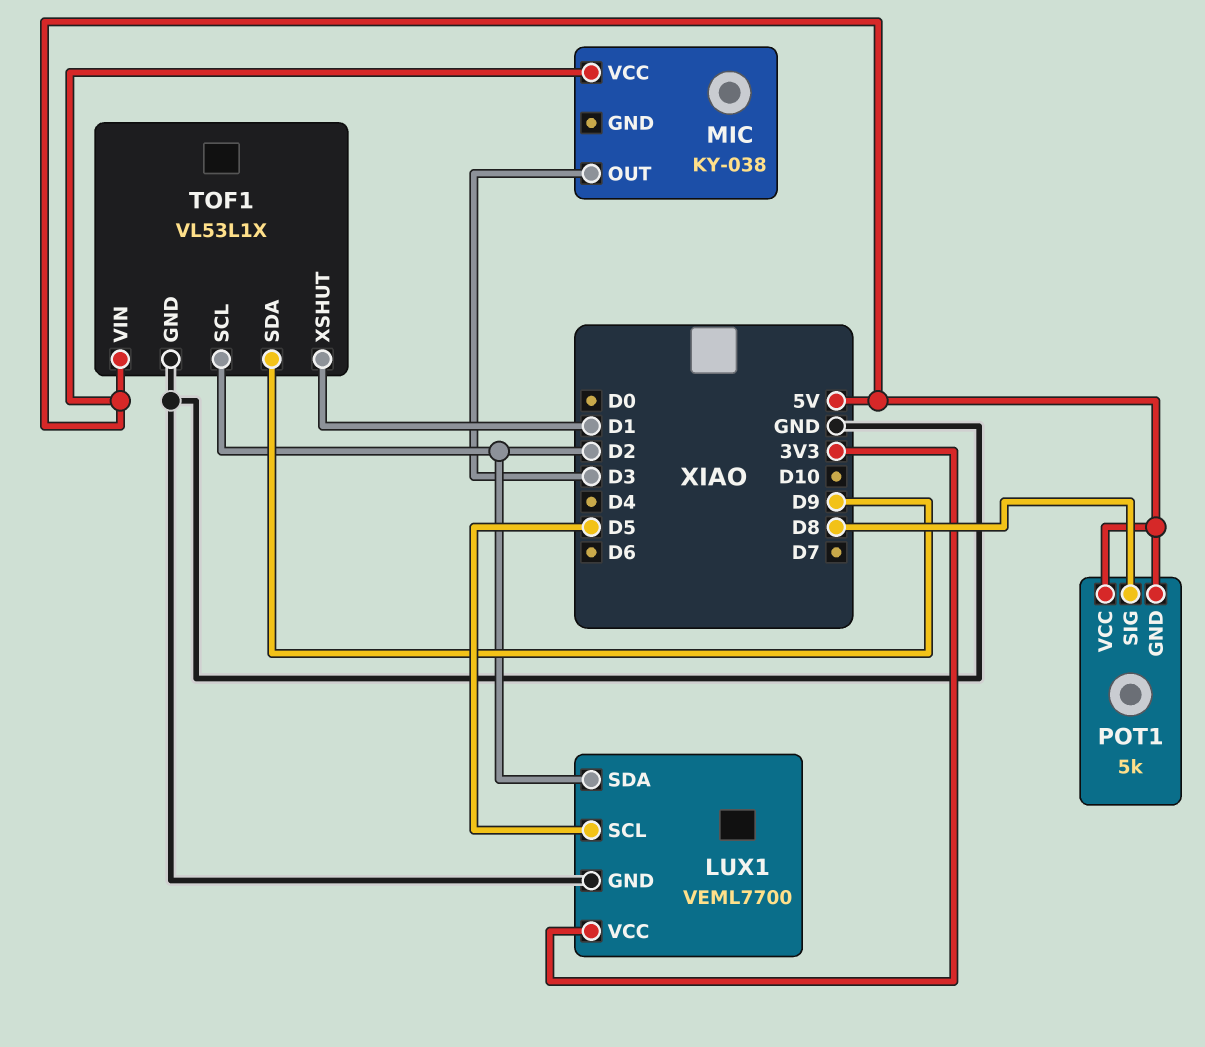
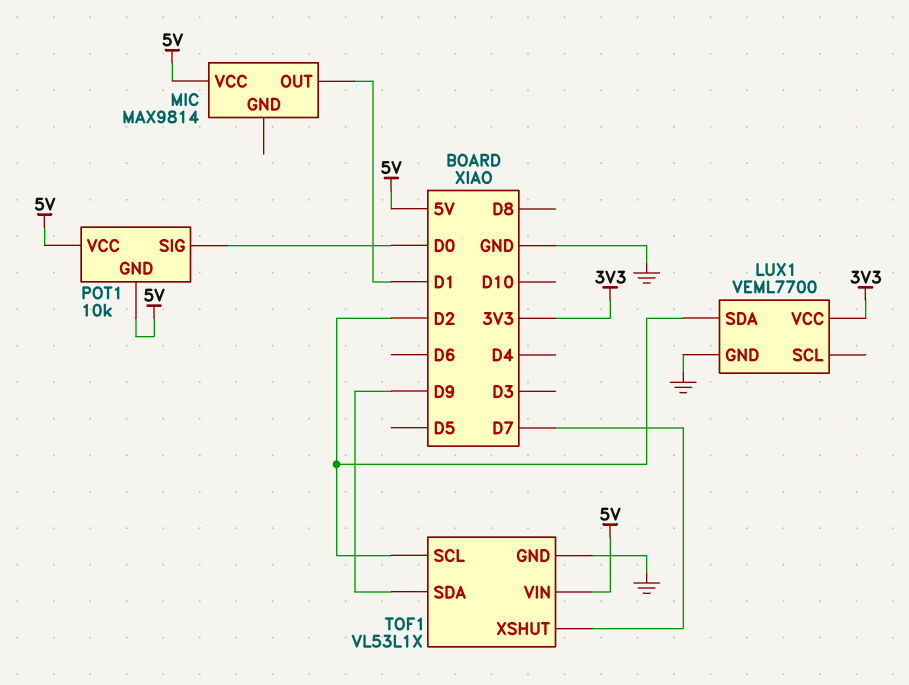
LUX1 pin SCL: D5 -> none
MIC: KY-038 -> MAX9814
MIC pin OUT: D3 -> D1
POT1: 5k -> 10k
POT1 pin SIG: D8 -> D0
TOF1 pin XSHUT: D1 -> D7

